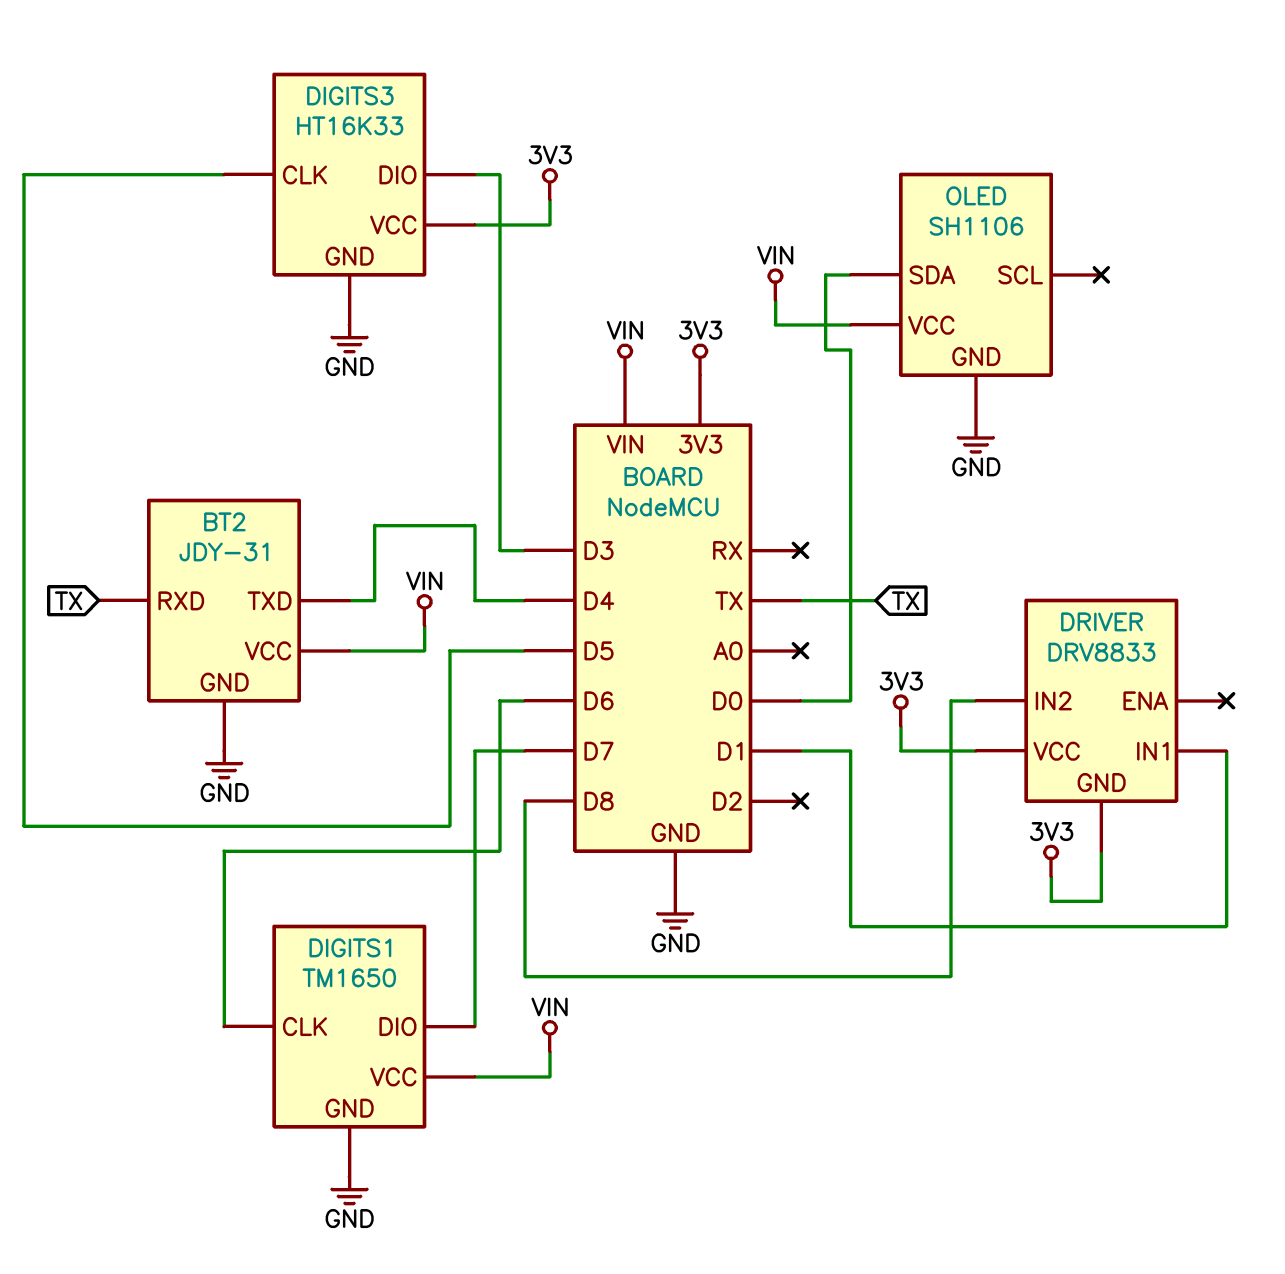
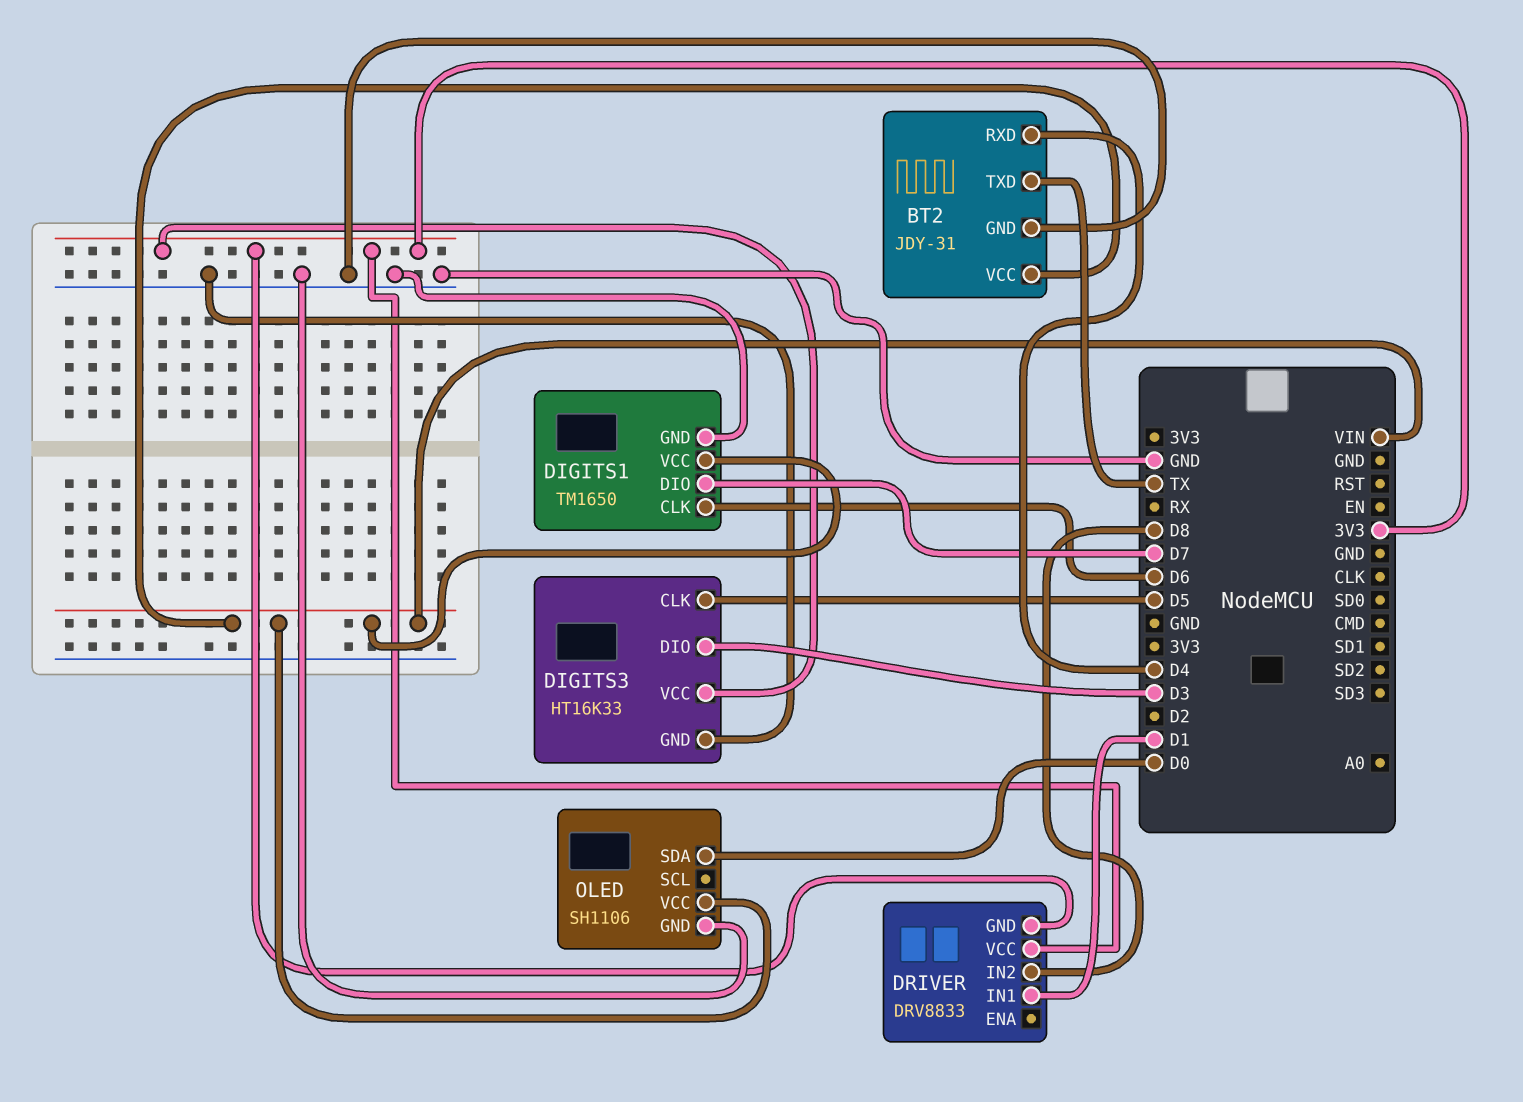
BT2 pin RXD: TX -> D4
BT2 pin TXD: D4 -> TX

